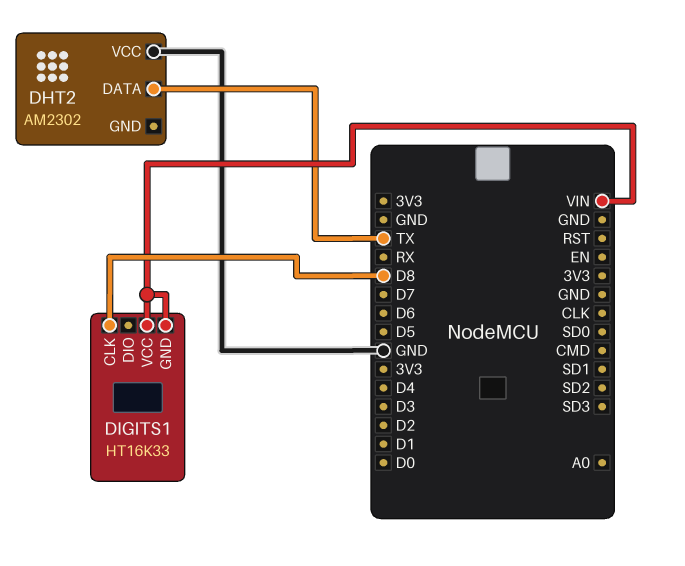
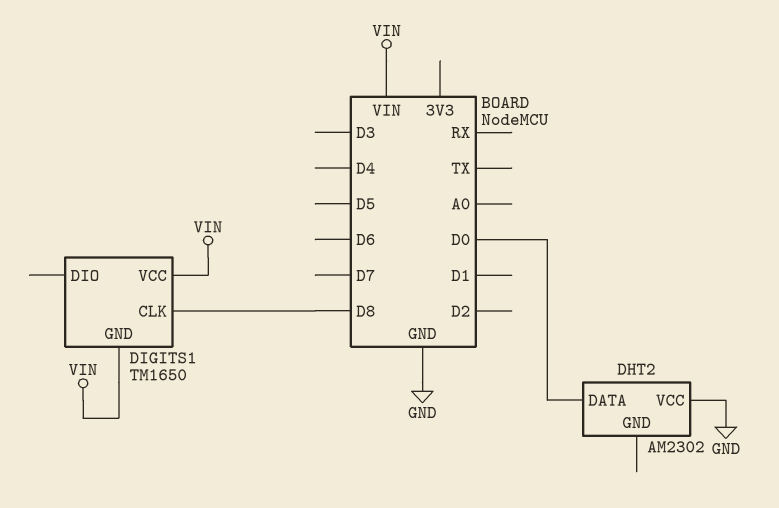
DHT2 pin DATA: TX -> D0
DIGITS1: HT16K33 -> TM1650

